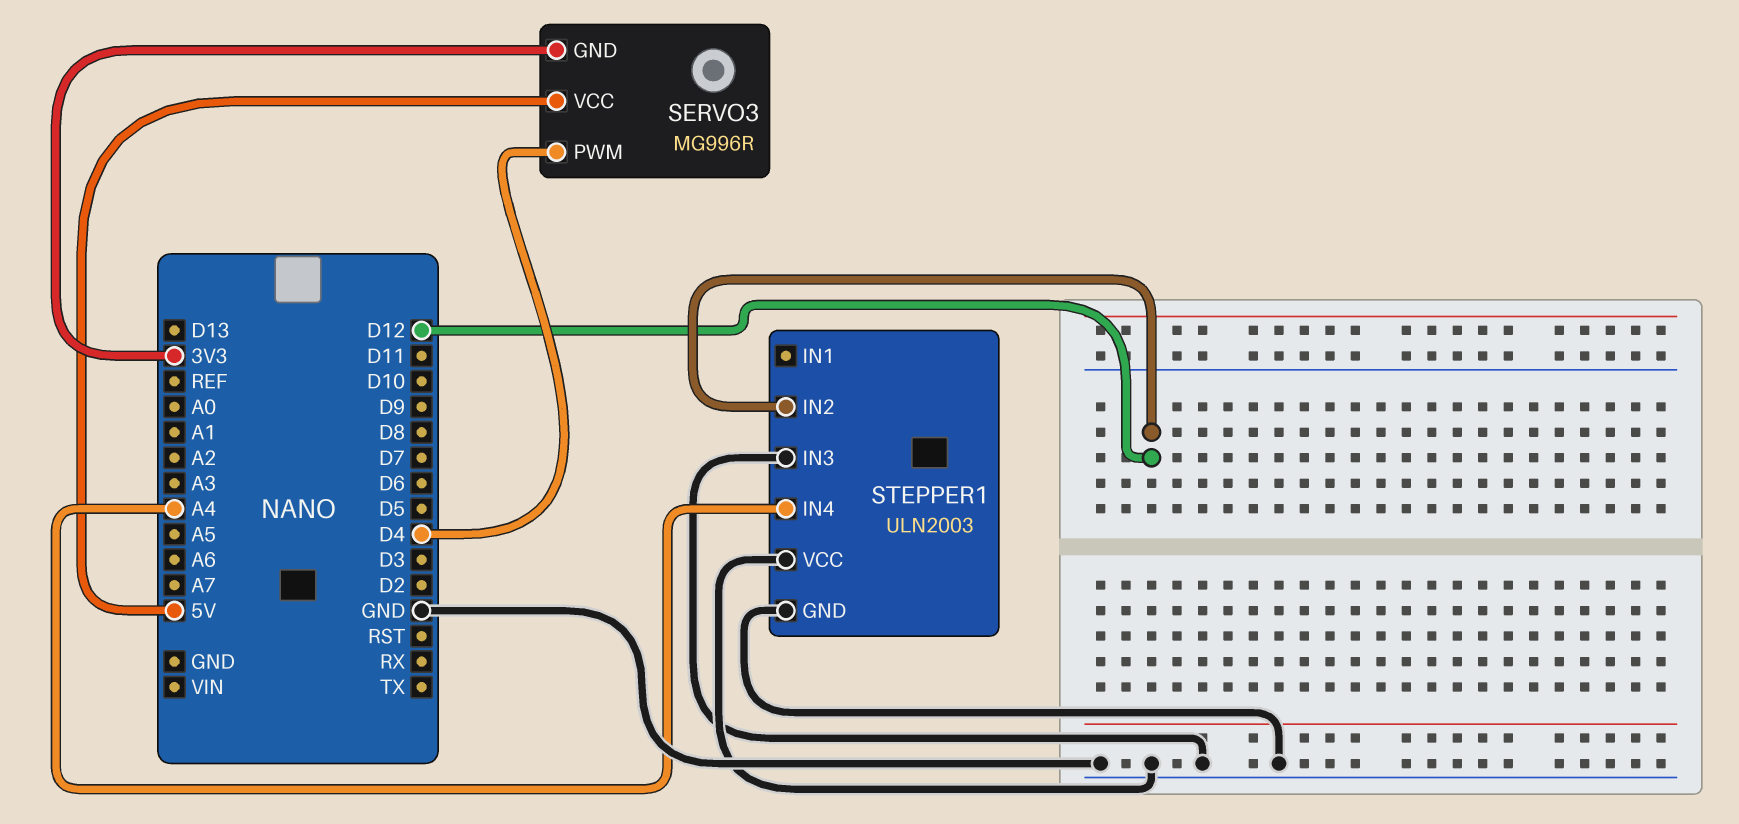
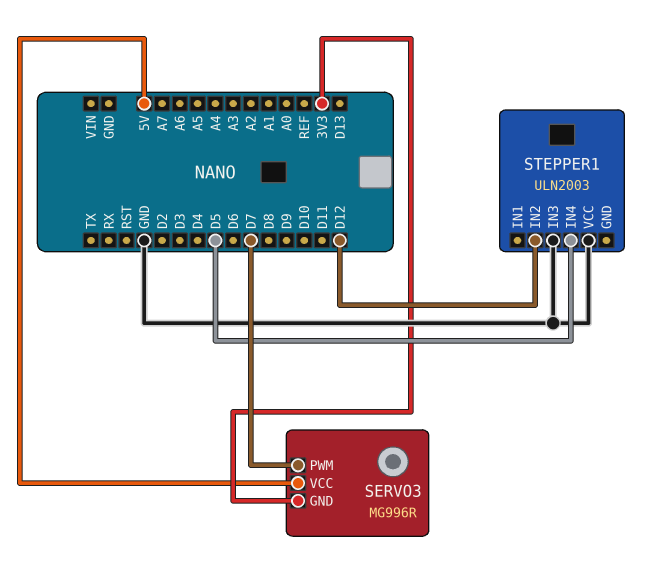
SERVO3 pin PWM: D4 -> D7
STEPPER1 pin GND: GND -> none
STEPPER1 pin IN4: A4 -> D5

